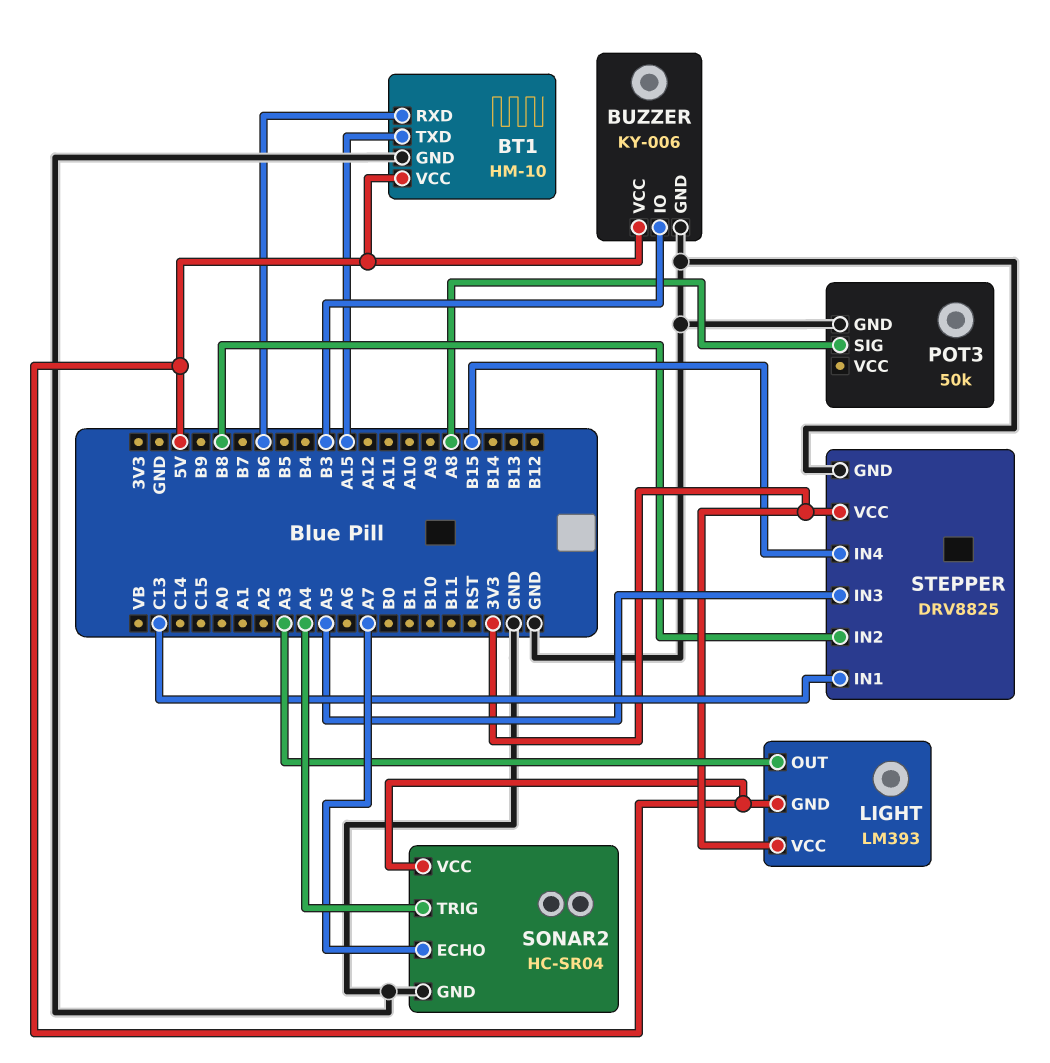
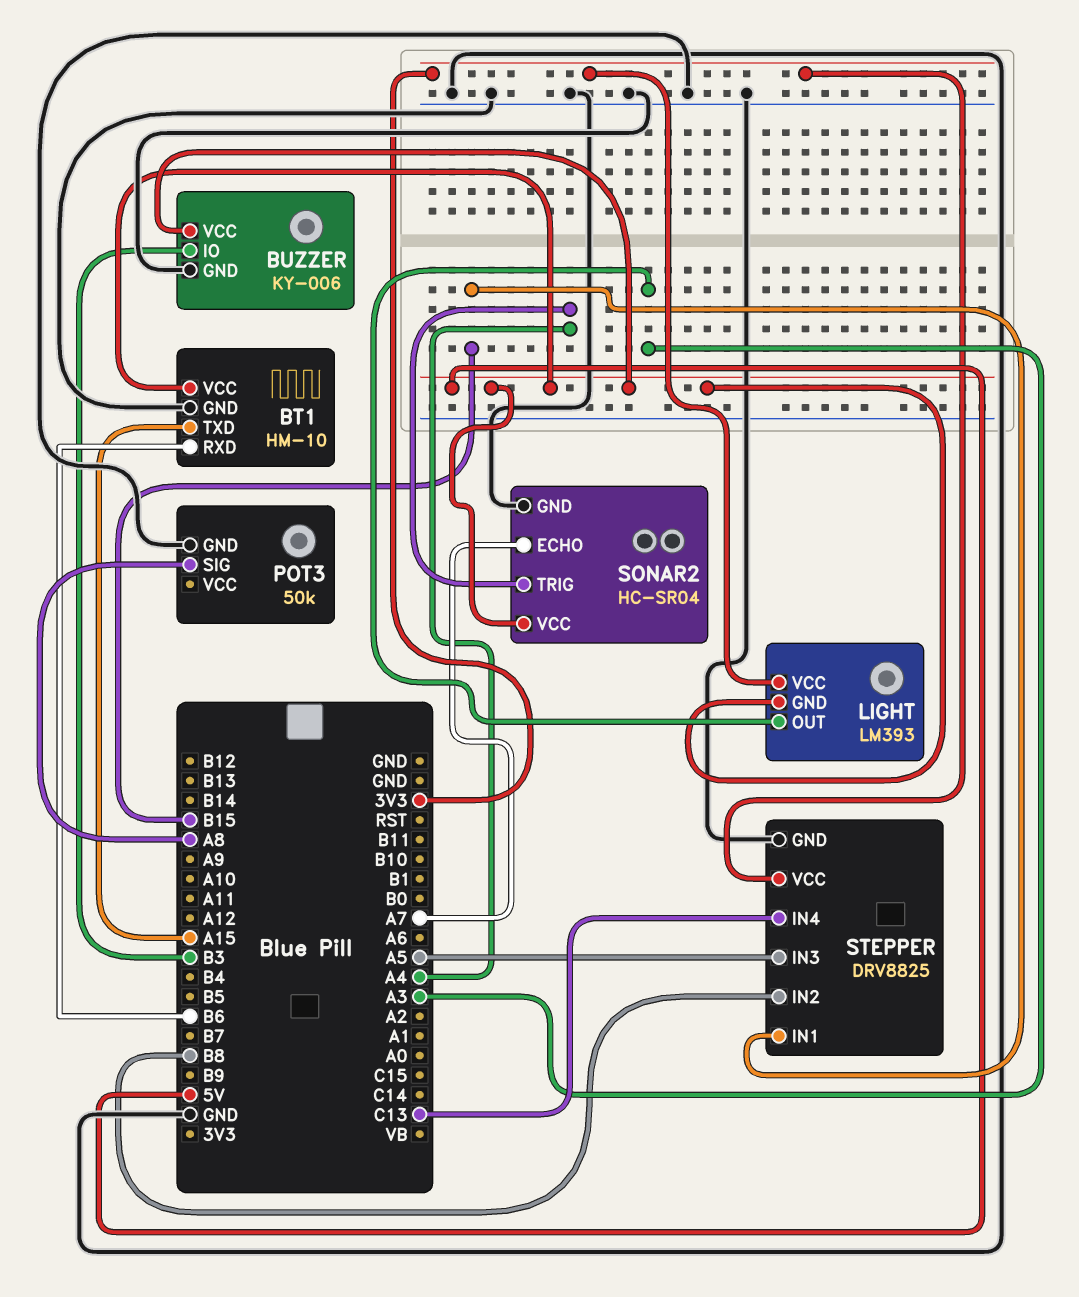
STEPPER pin IN1: C13 -> B15
STEPPER pin IN4: B15 -> C13

